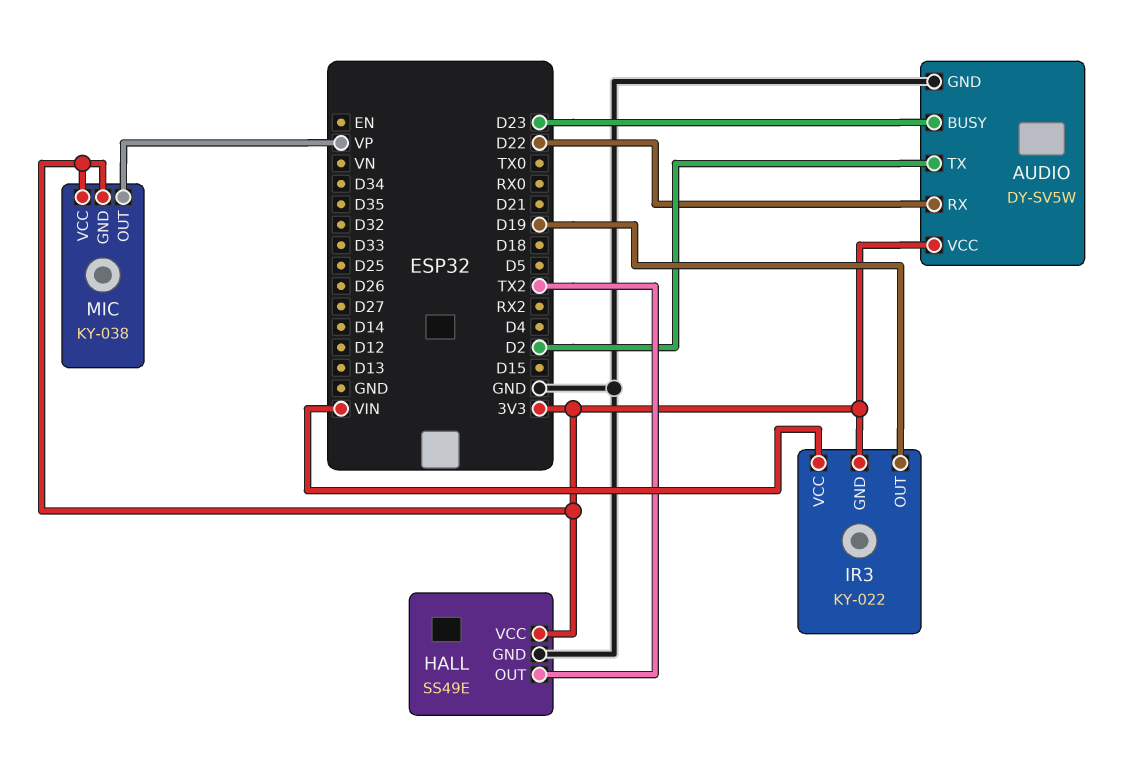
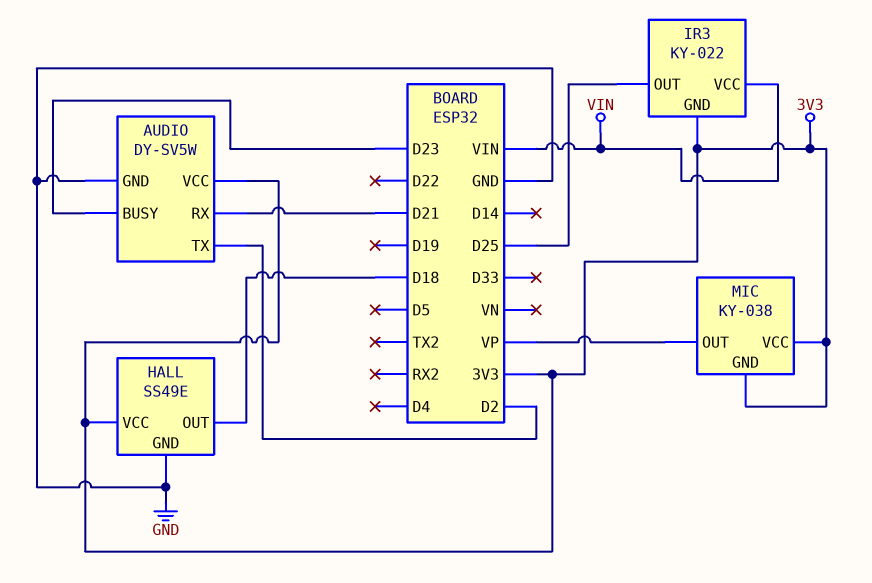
AUDIO pin RX: D22 -> D21
HALL pin OUT: TX2 -> D18
IR3 pin OUT: D19 -> D25

